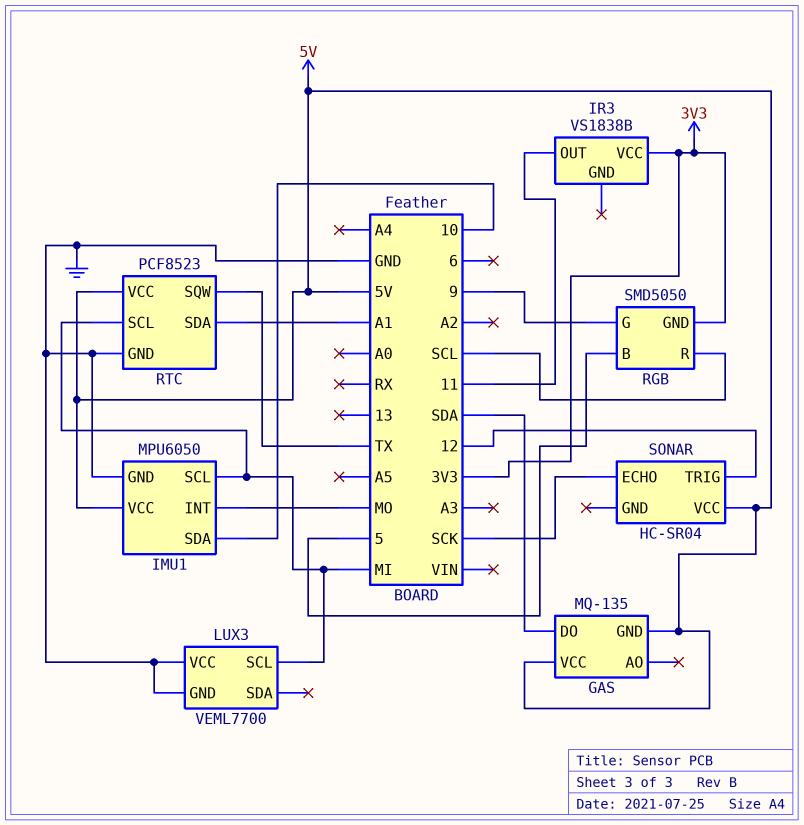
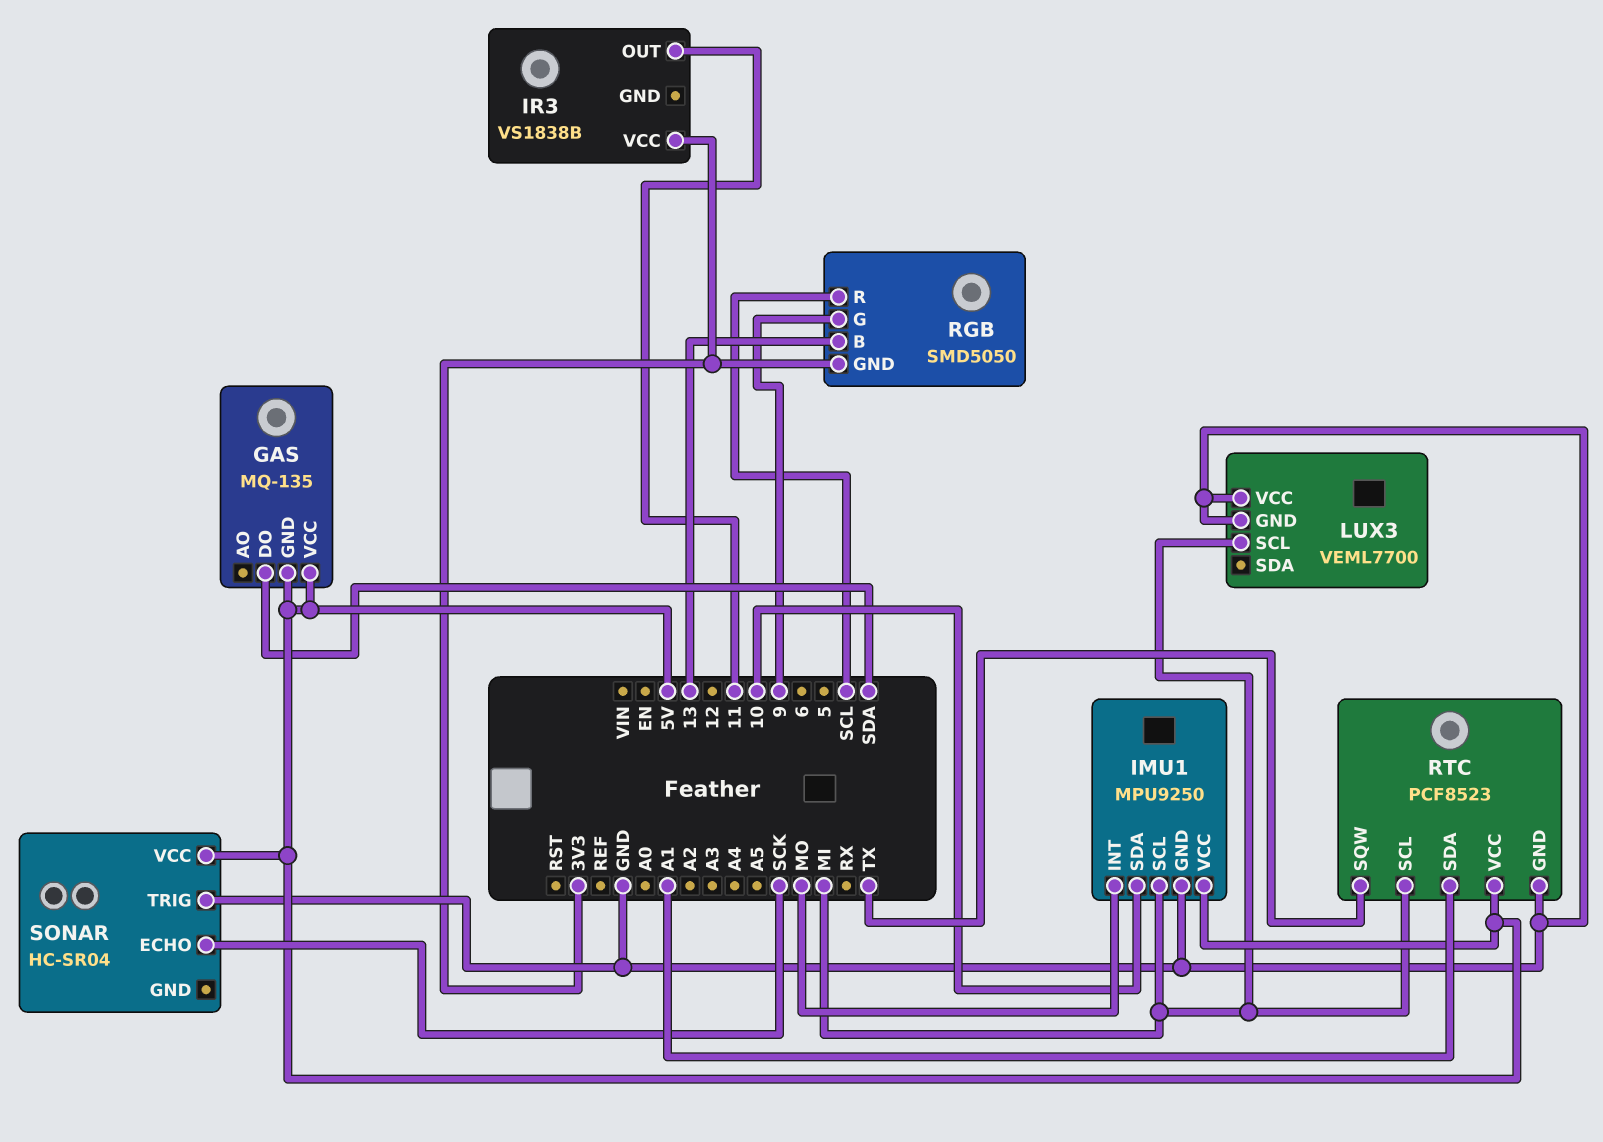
IMU1: MPU6050 -> MPU9250
RGB pin B: 5 -> 13
SONAR pin TRIG: 12 -> GND

